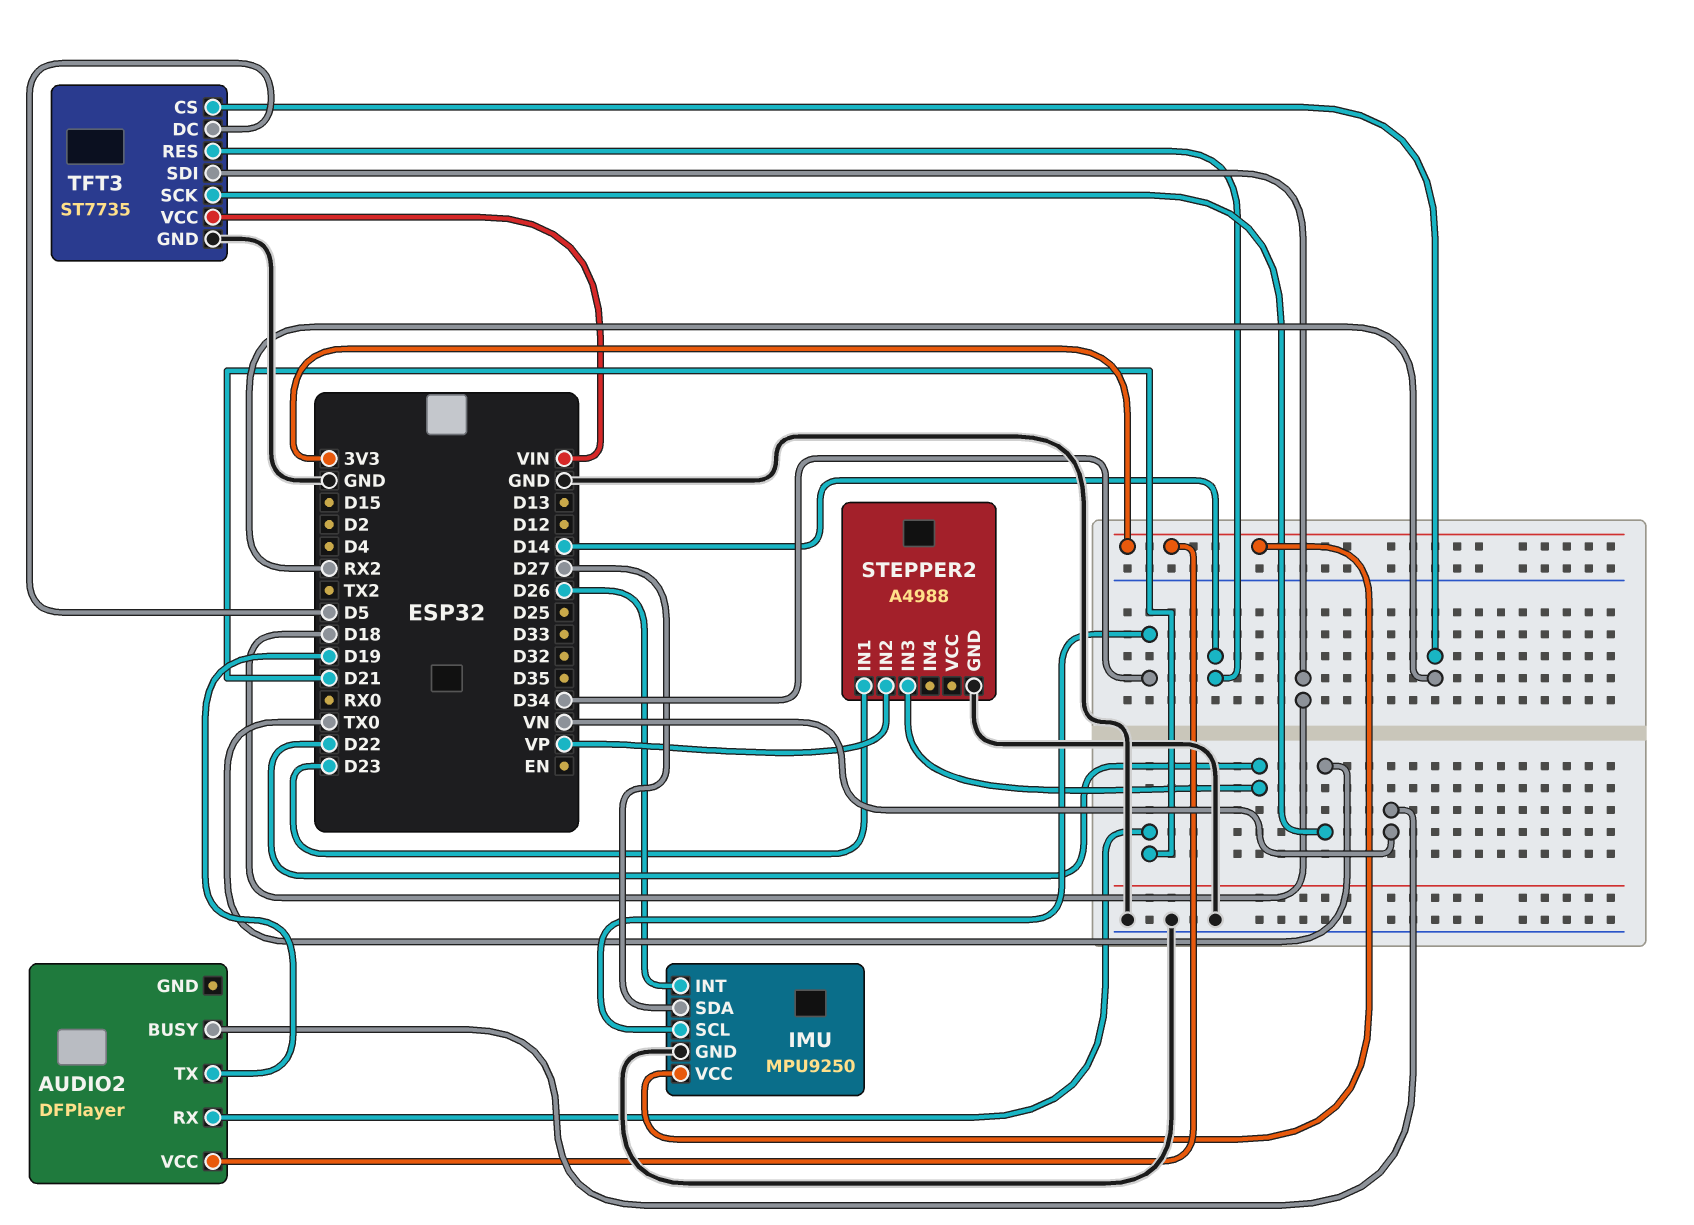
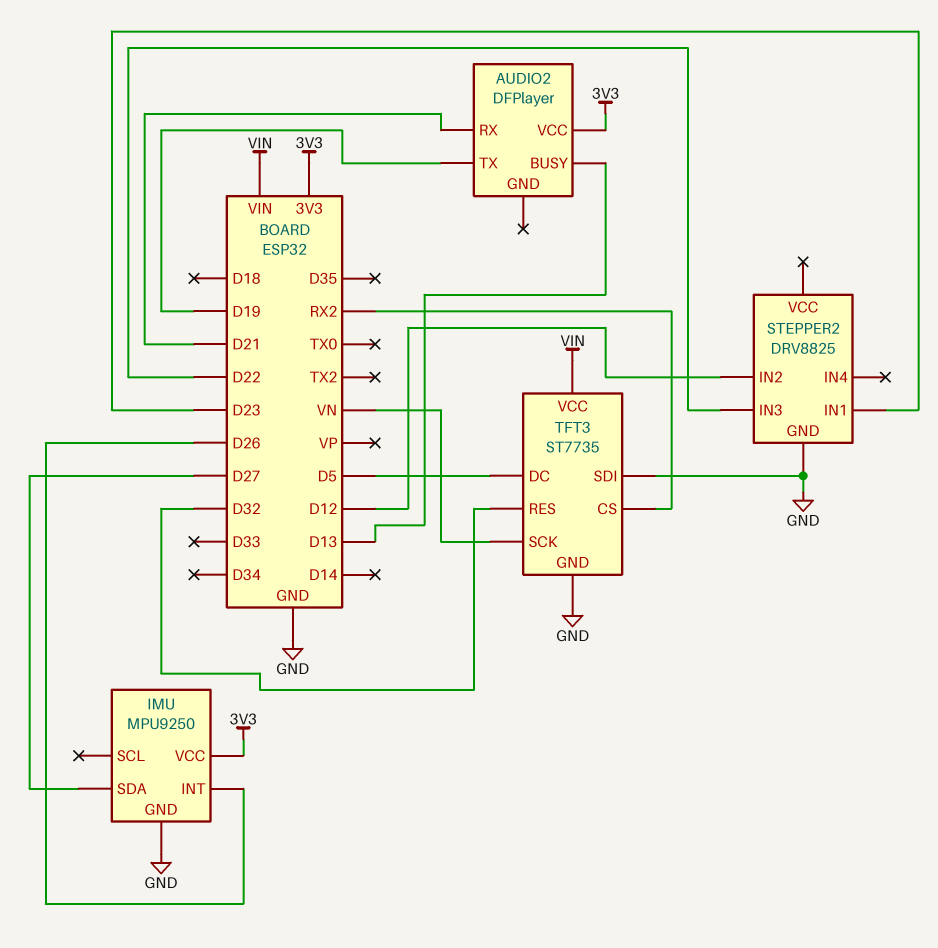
AUDIO2 pin BUSY: VN -> D13
IMU pin SCL: D34 -> none
STEPPER2: A4988 -> DRV8825
STEPPER2 pin IN2: VP -> D12
TFT3 pin RES: D14 -> D32
TFT3 pin SCK: TX0 -> VN
TFT3 pin SDI: D18 -> GND

